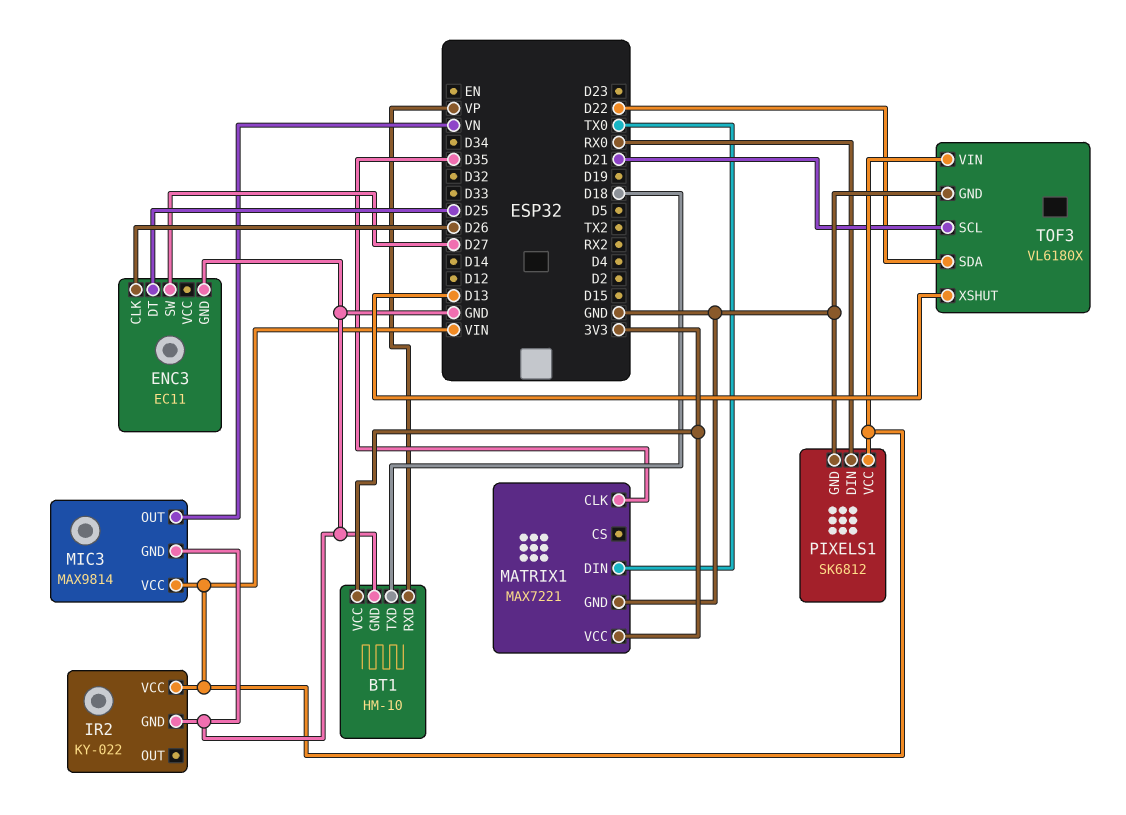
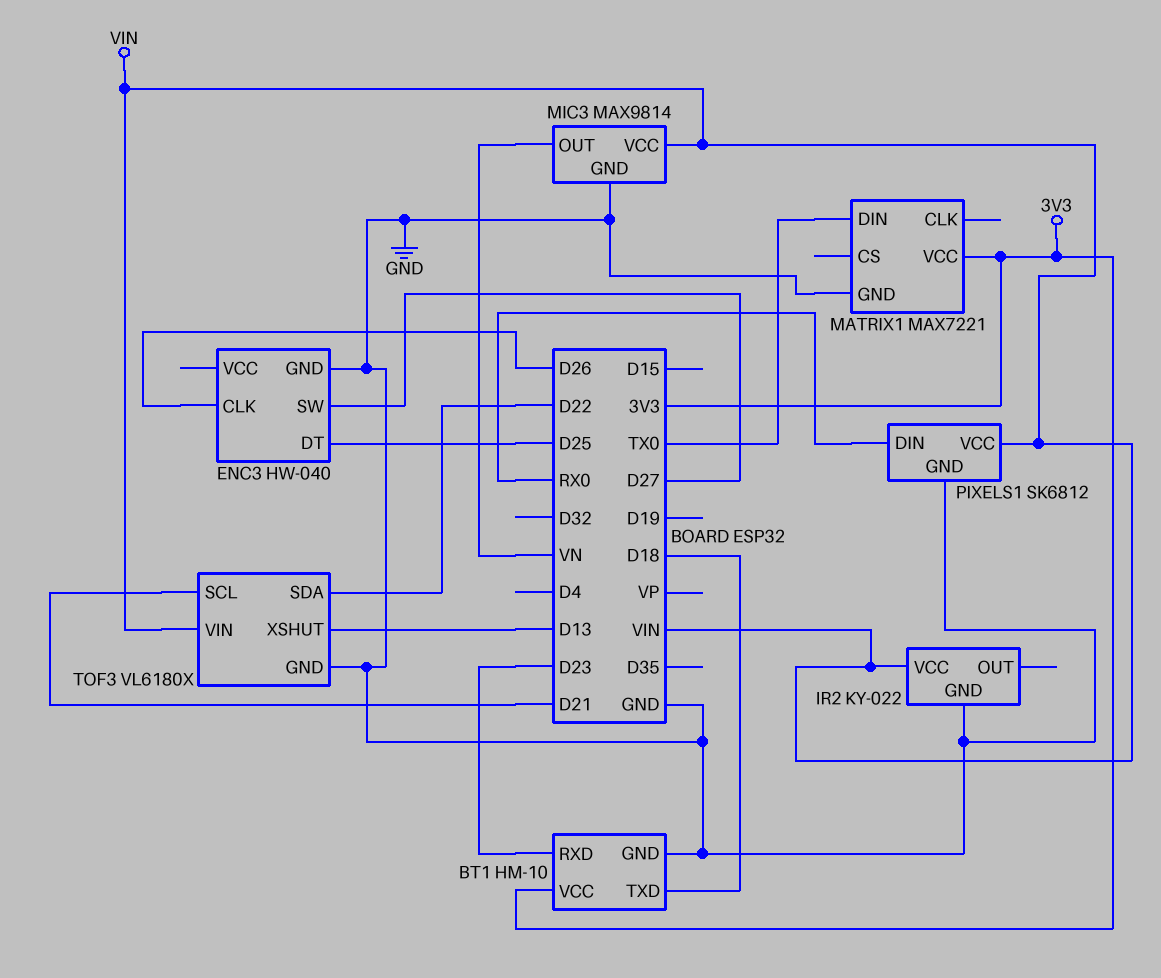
BT1 pin RXD: VP -> D23
ENC3: EC11 -> HW-040
MATRIX1 pin CLK: D35 -> none

